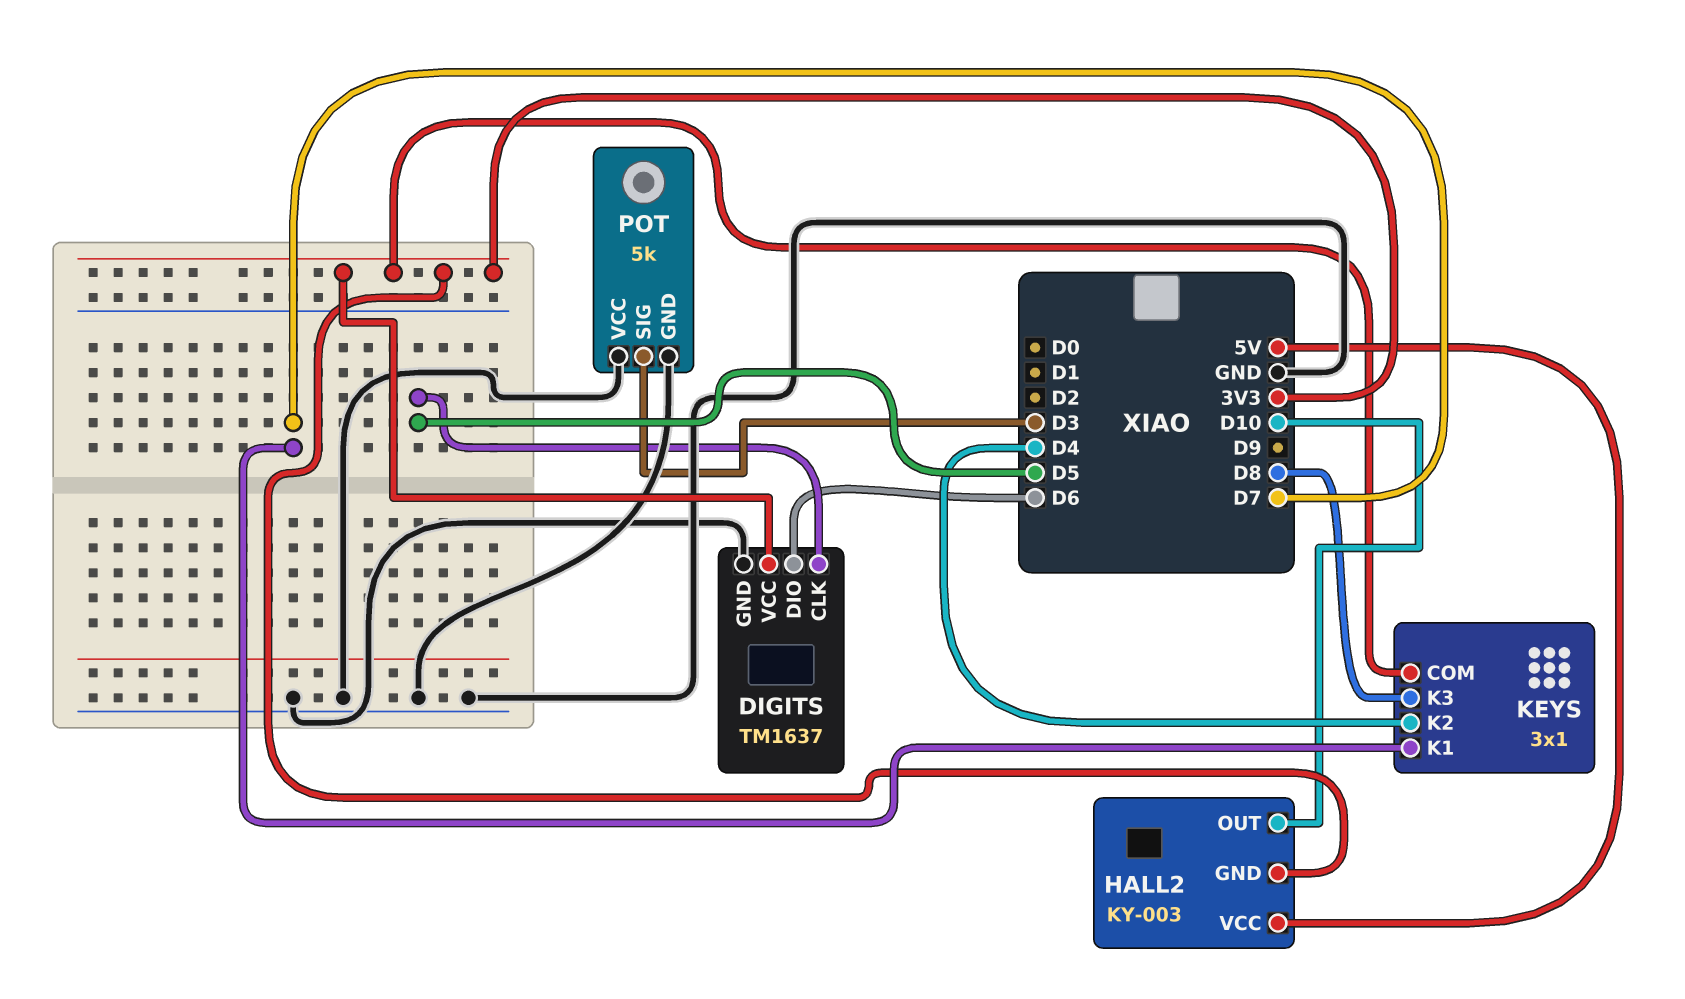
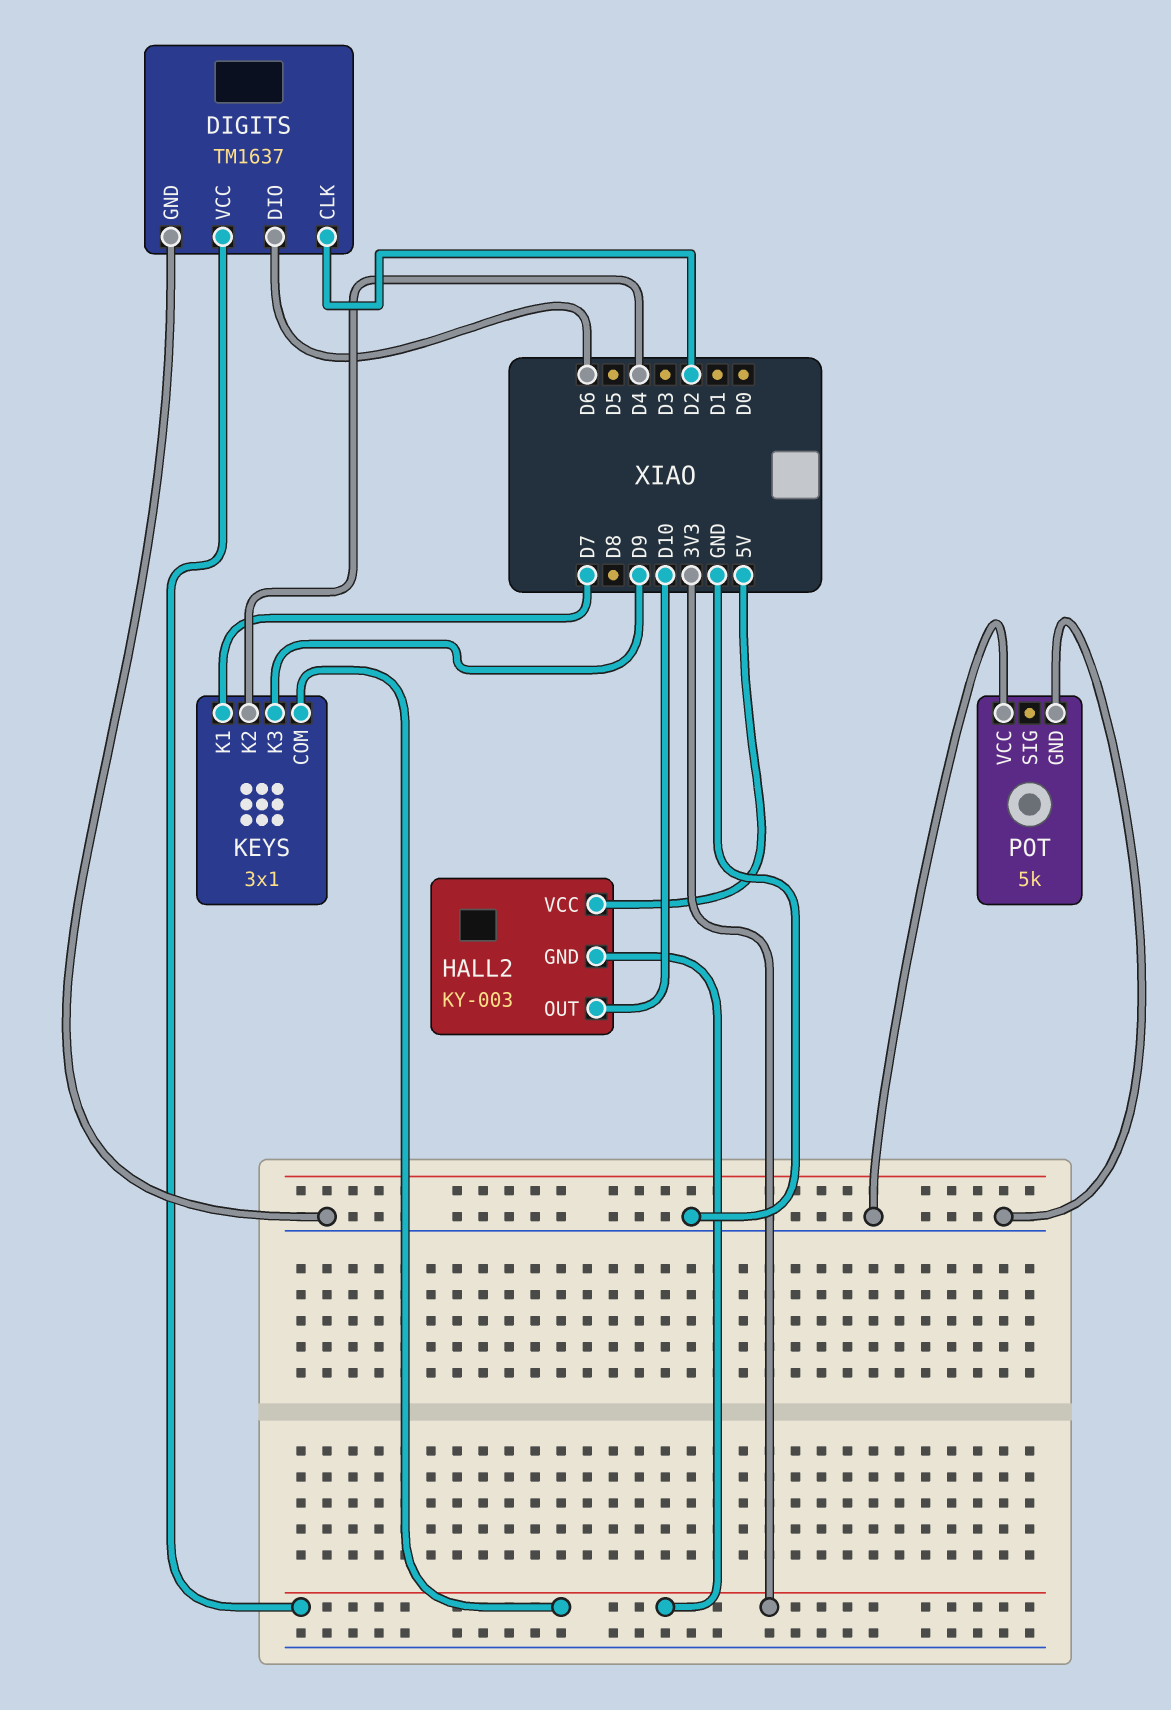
DIGITS pin CLK: D5 -> D2
KEYS pin K3: D8 -> D9
POT pin SIG: D3 -> none

